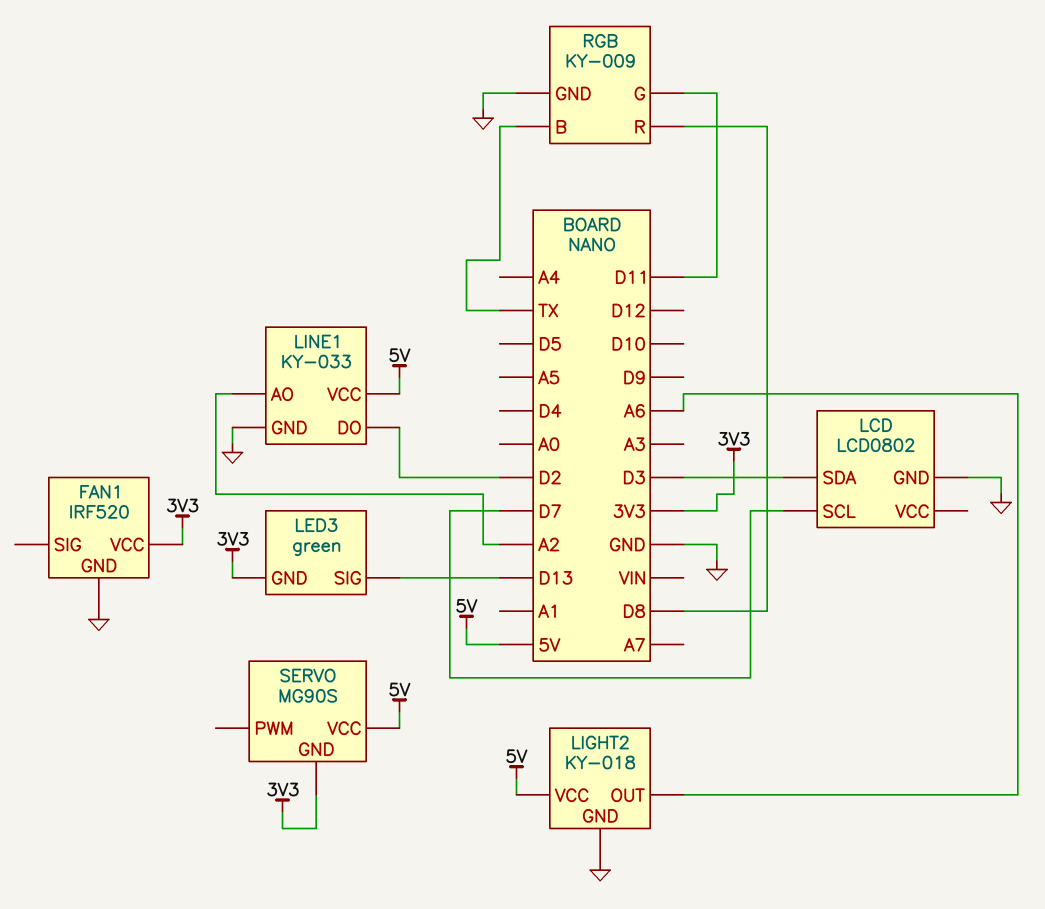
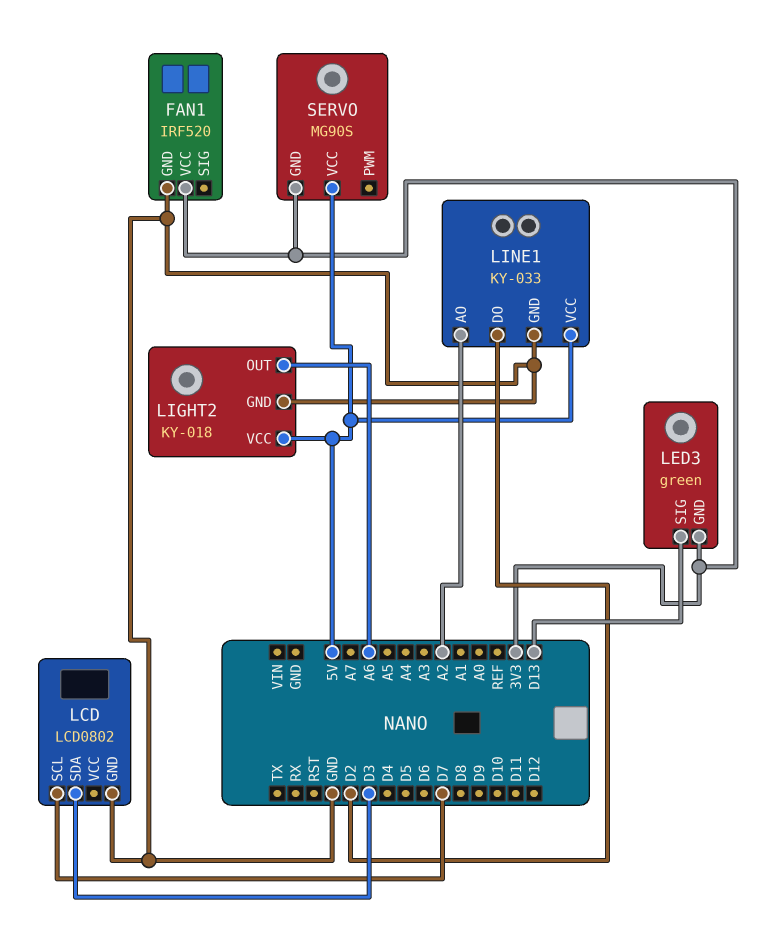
RGB: KY-009 -> none
RGB pin B: TX -> none
RGB pin G: D11 -> none
RGB pin GND: GND -> none
RGB pin R: D8 -> none

